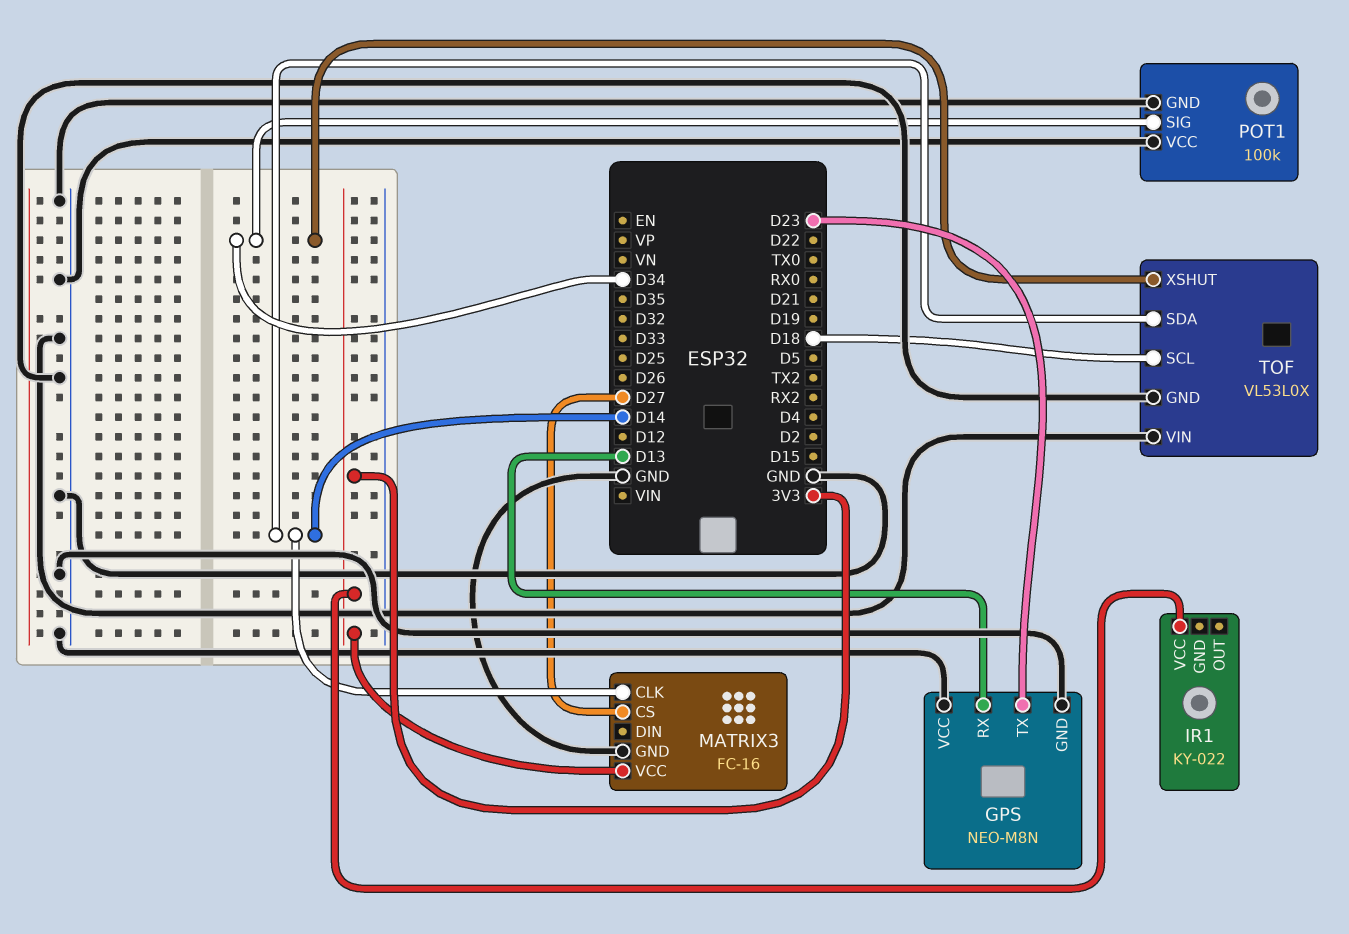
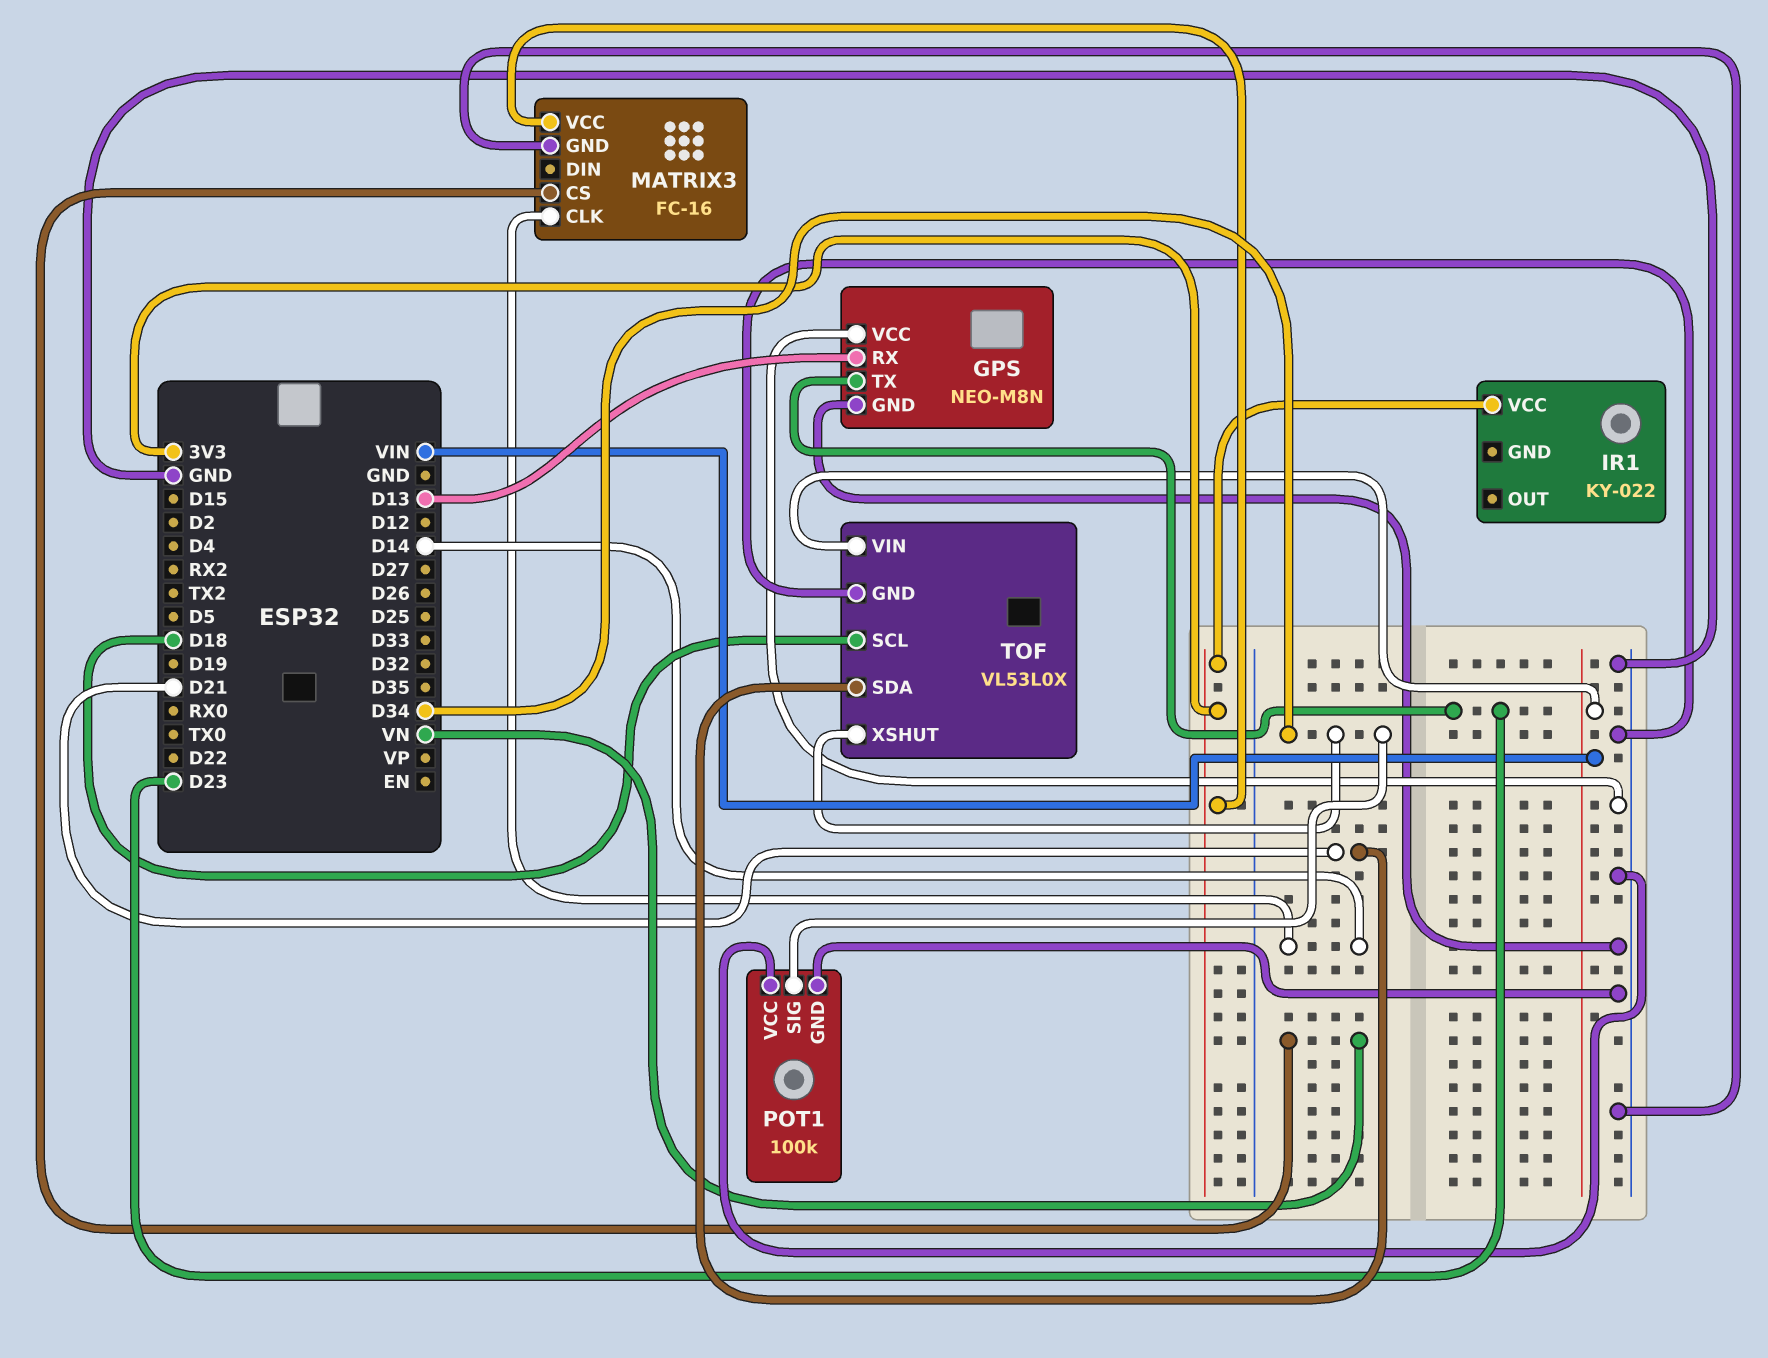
MATRIX3 pin CS: D27 -> VN
TOF pin SDA: D14 -> D21
TOF pin VIN: GND -> VIN

